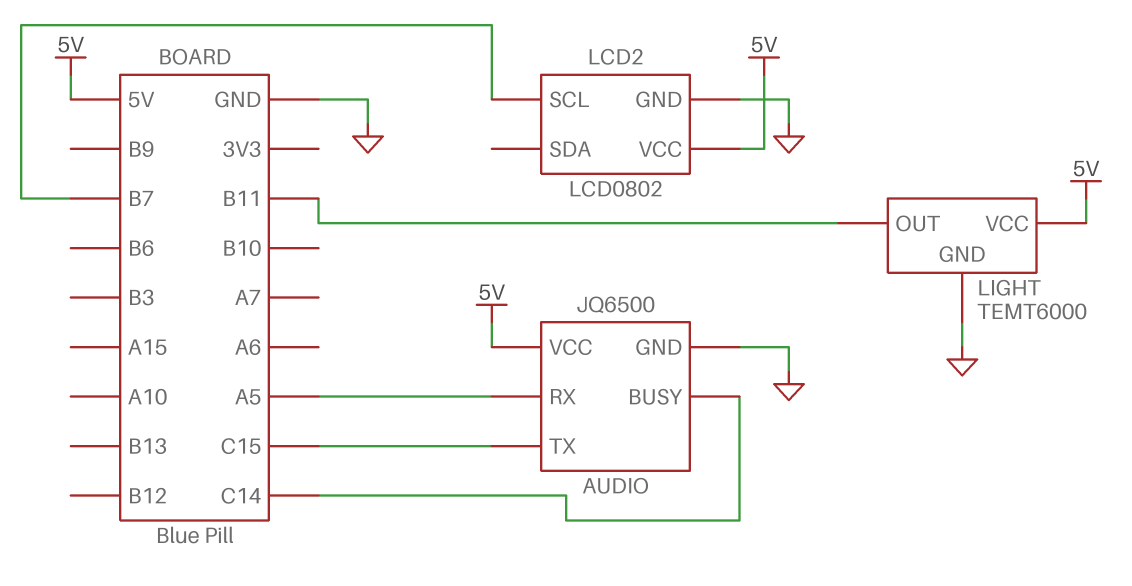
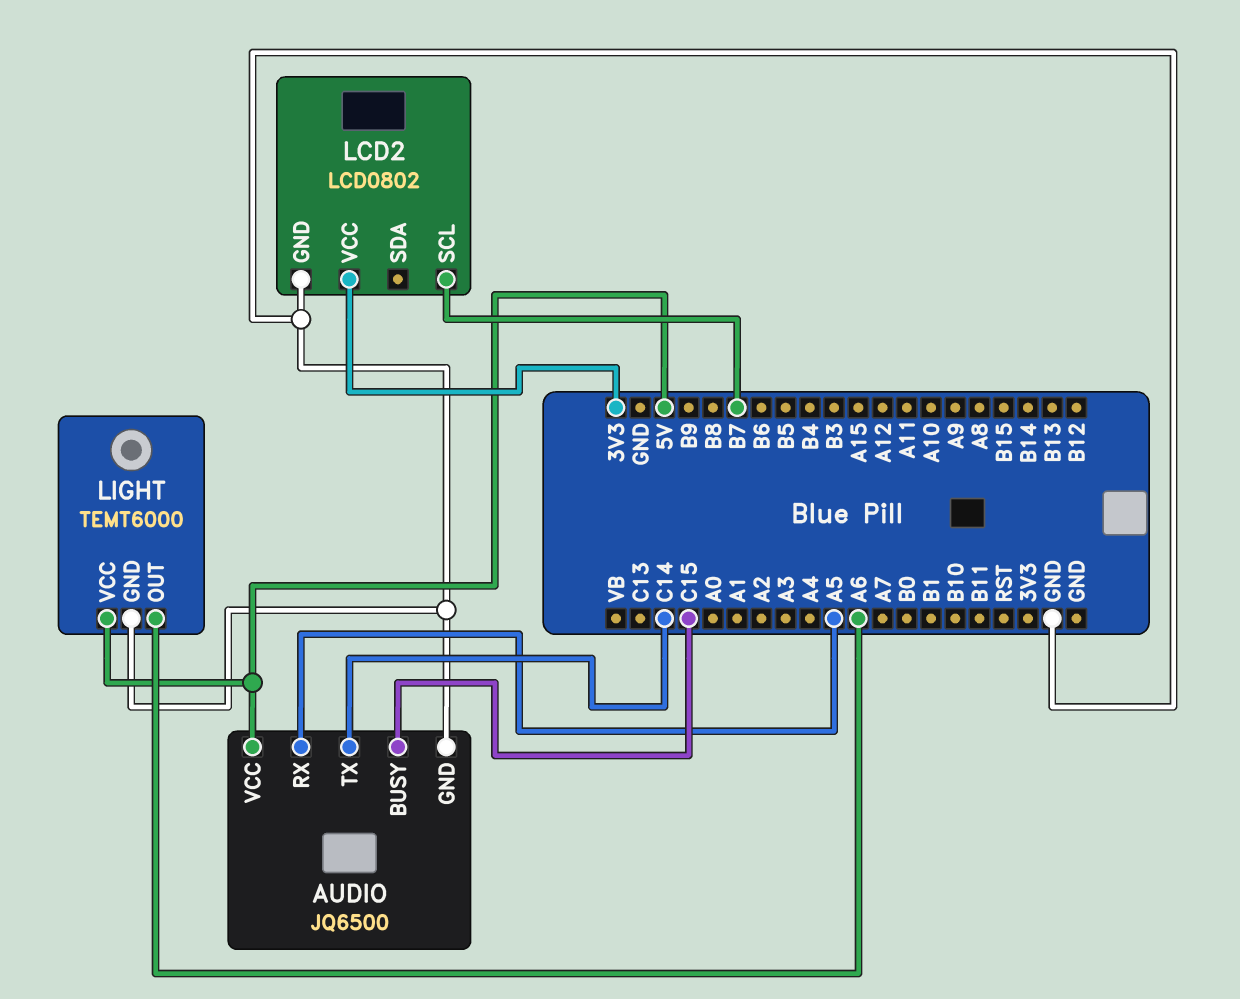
AUDIO pin BUSY: C14 -> C15
AUDIO pin TX: C15 -> C14
LCD2 pin VCC: 5V -> 3V3
LIGHT pin OUT: B11 -> A6

